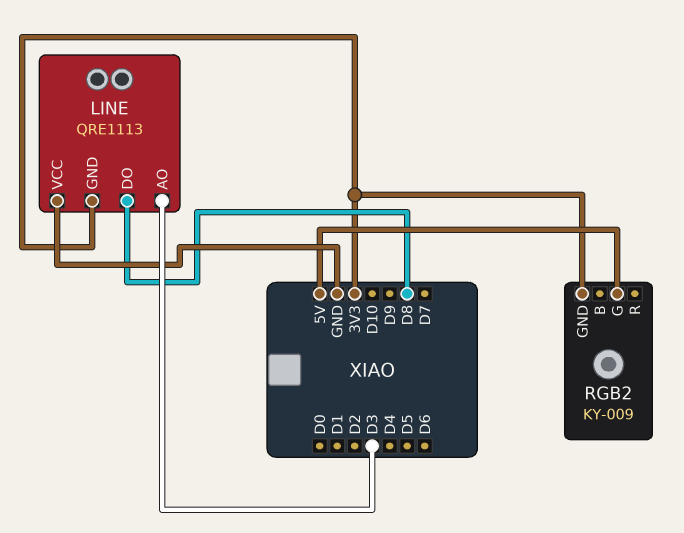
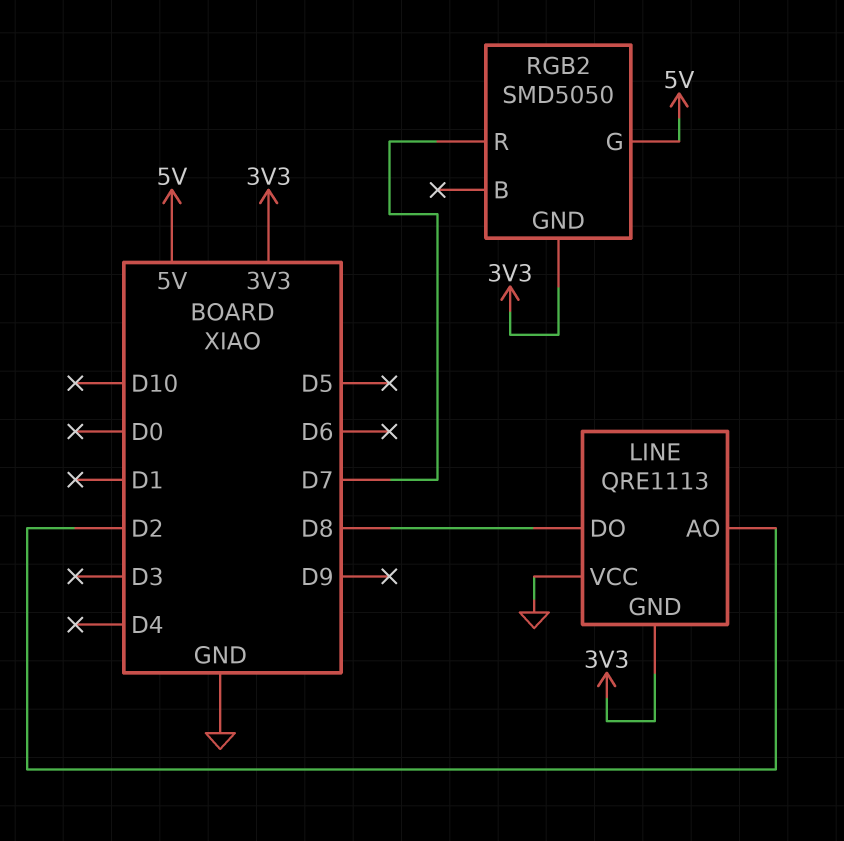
LINE pin AO: D3 -> D2
RGB2: KY-009 -> SMD5050
RGB2 pin R: none -> D7

